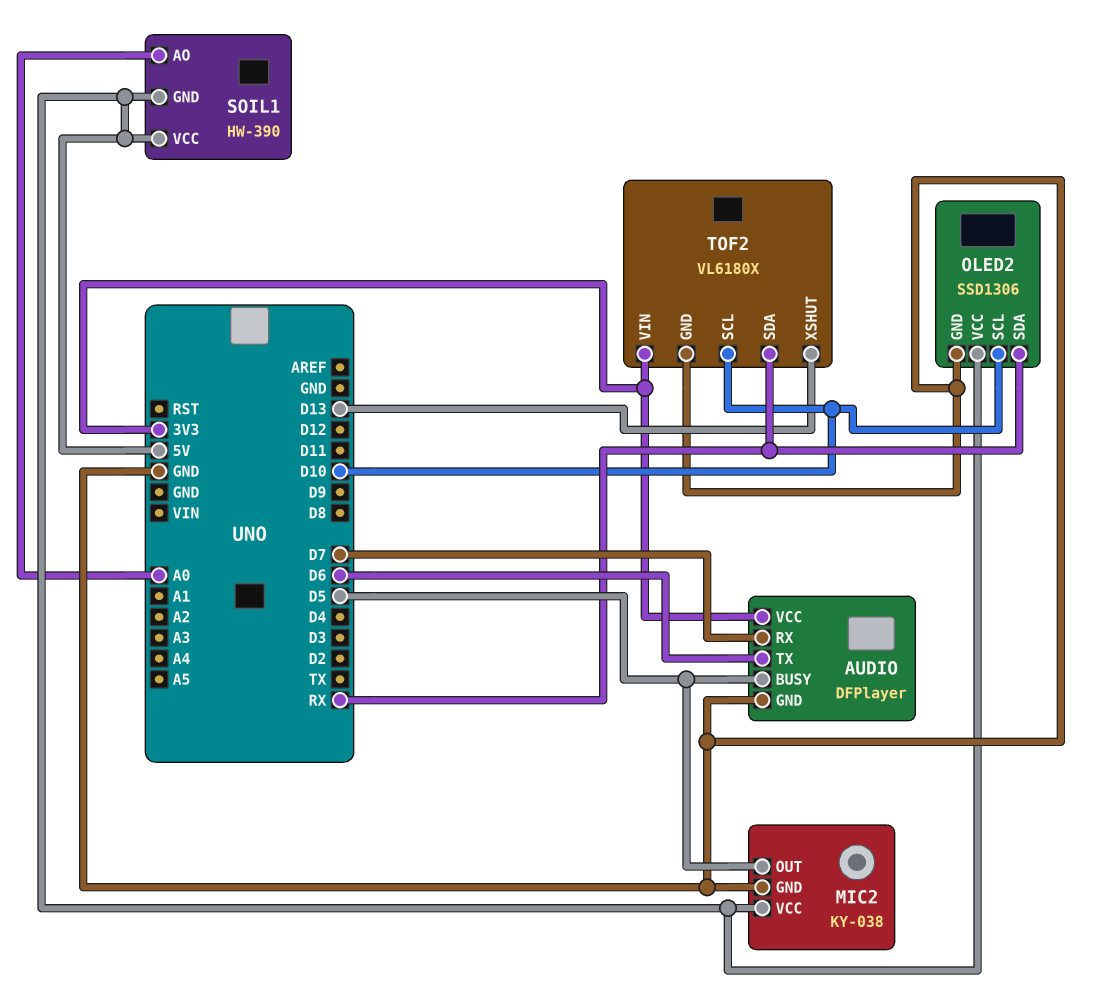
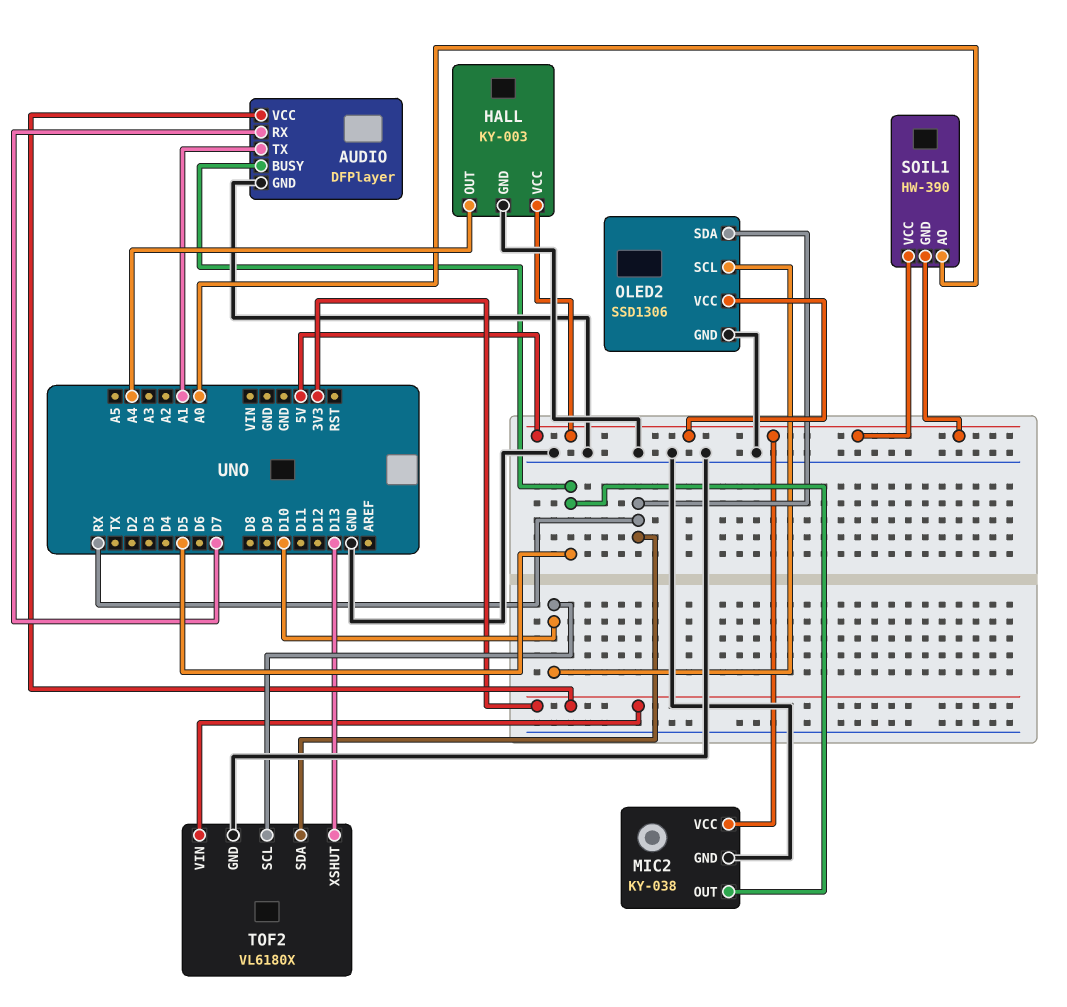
AUDIO pin TX: D6 -> A1
HALL: none -> KY-003
HALL pin GND: none -> GND
HALL pin OUT: none -> A4
HALL pin VCC: none -> 5V

